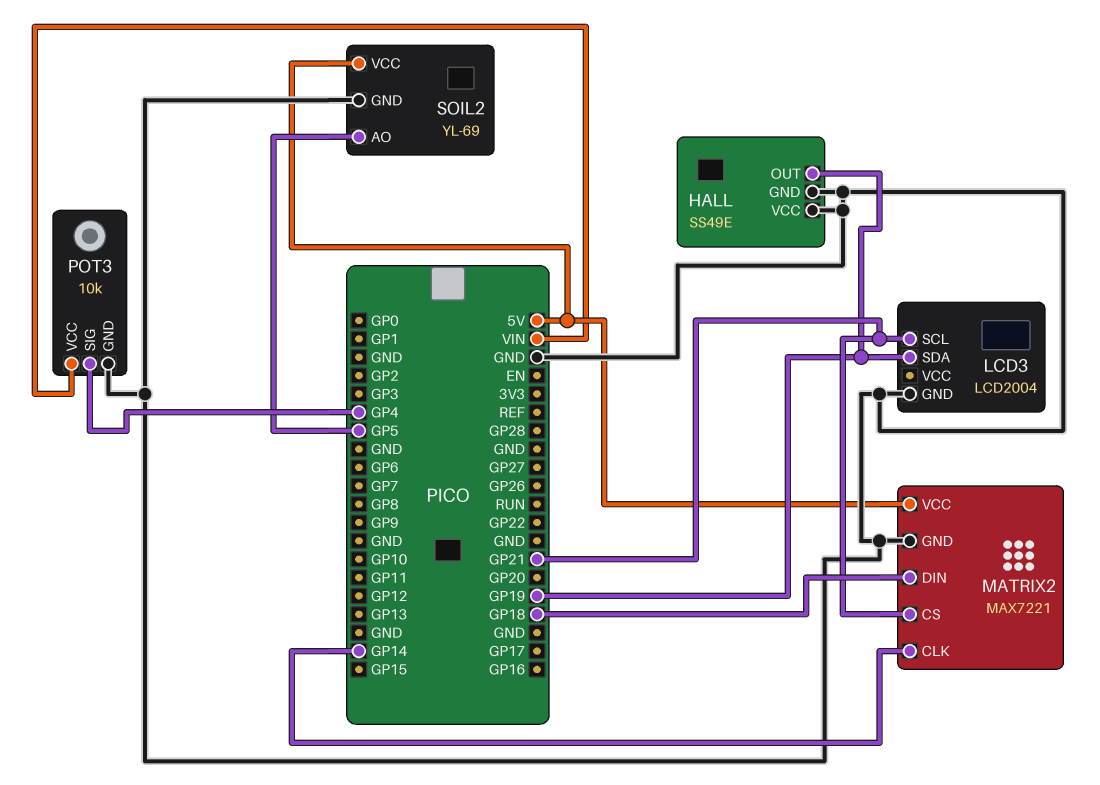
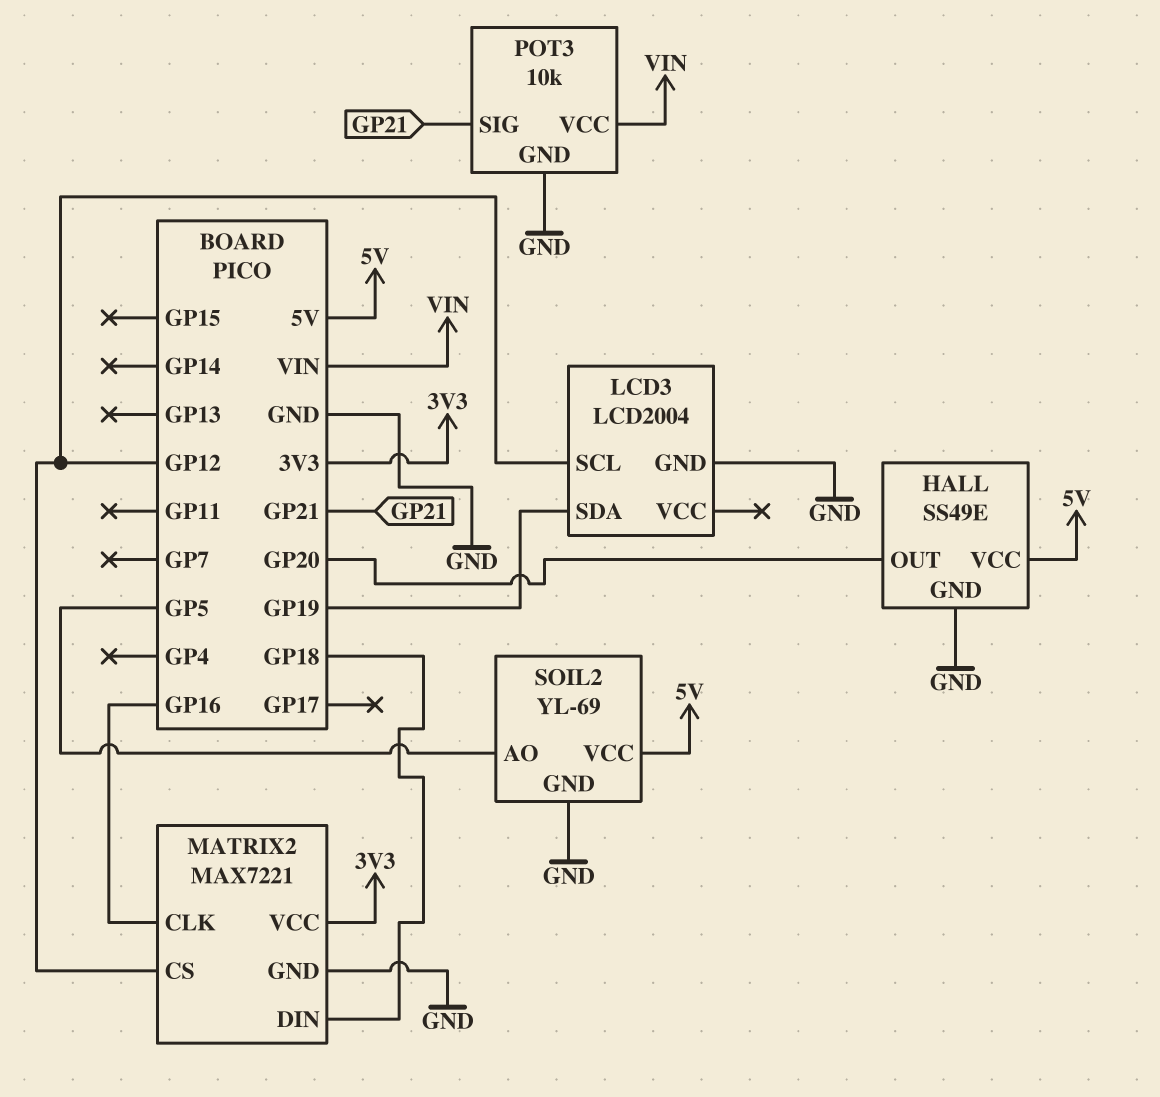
HALL pin OUT: GP19 -> GP20
HALL pin VCC: GND -> 5V
LCD3 pin SCL: GP21 -> GP12
MATRIX2 pin CLK: GP14 -> GP16
MATRIX2 pin CS: GP21 -> GP12
MATRIX2 pin VCC: 5V -> 3V3
POT3 pin SIG: GP4 -> GP21

